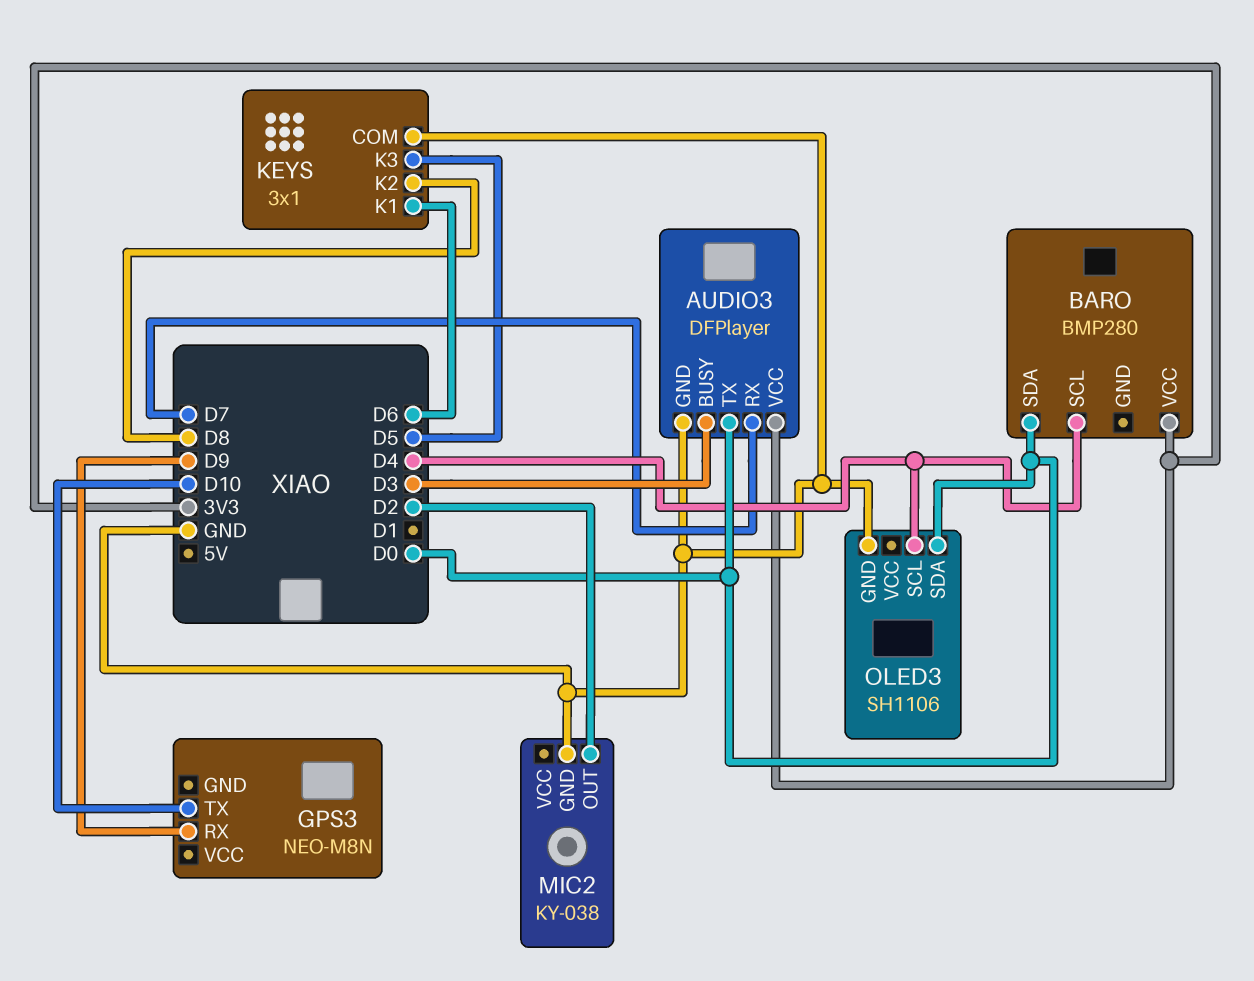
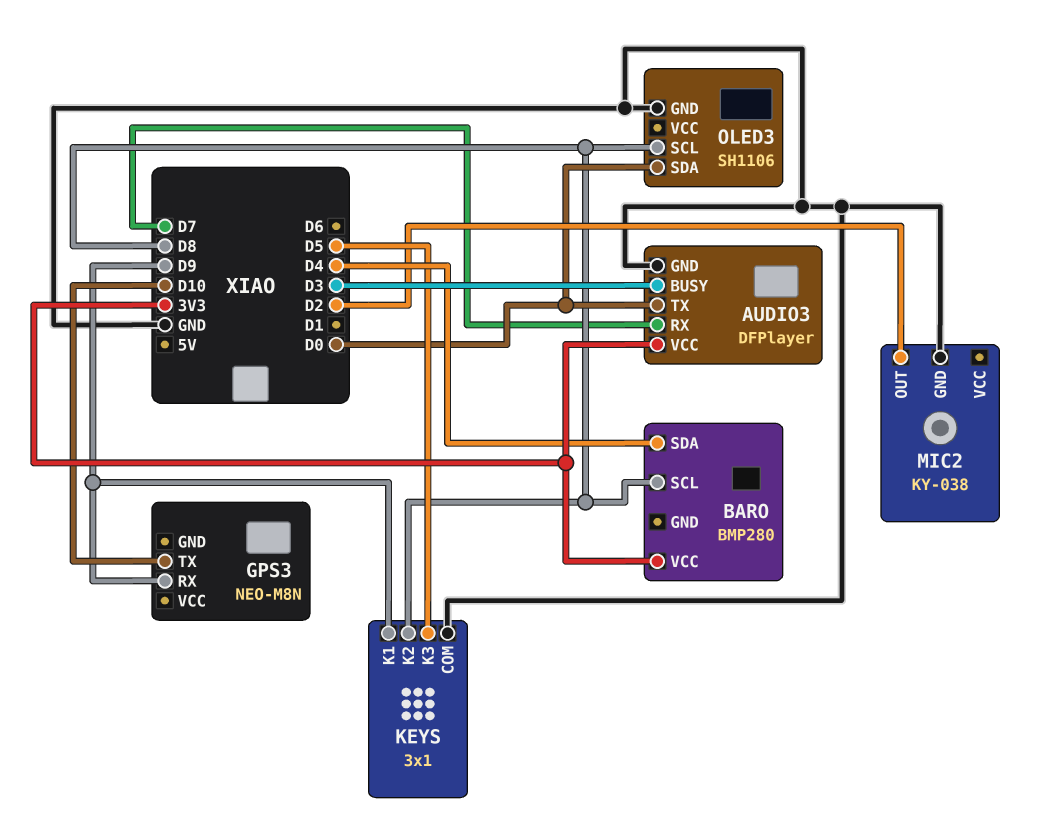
BARO pin SCL: D4 -> D8
BARO pin SDA: D0 -> D4
KEYS pin K1: D6 -> D9
OLED3 pin SCL: D4 -> D8

